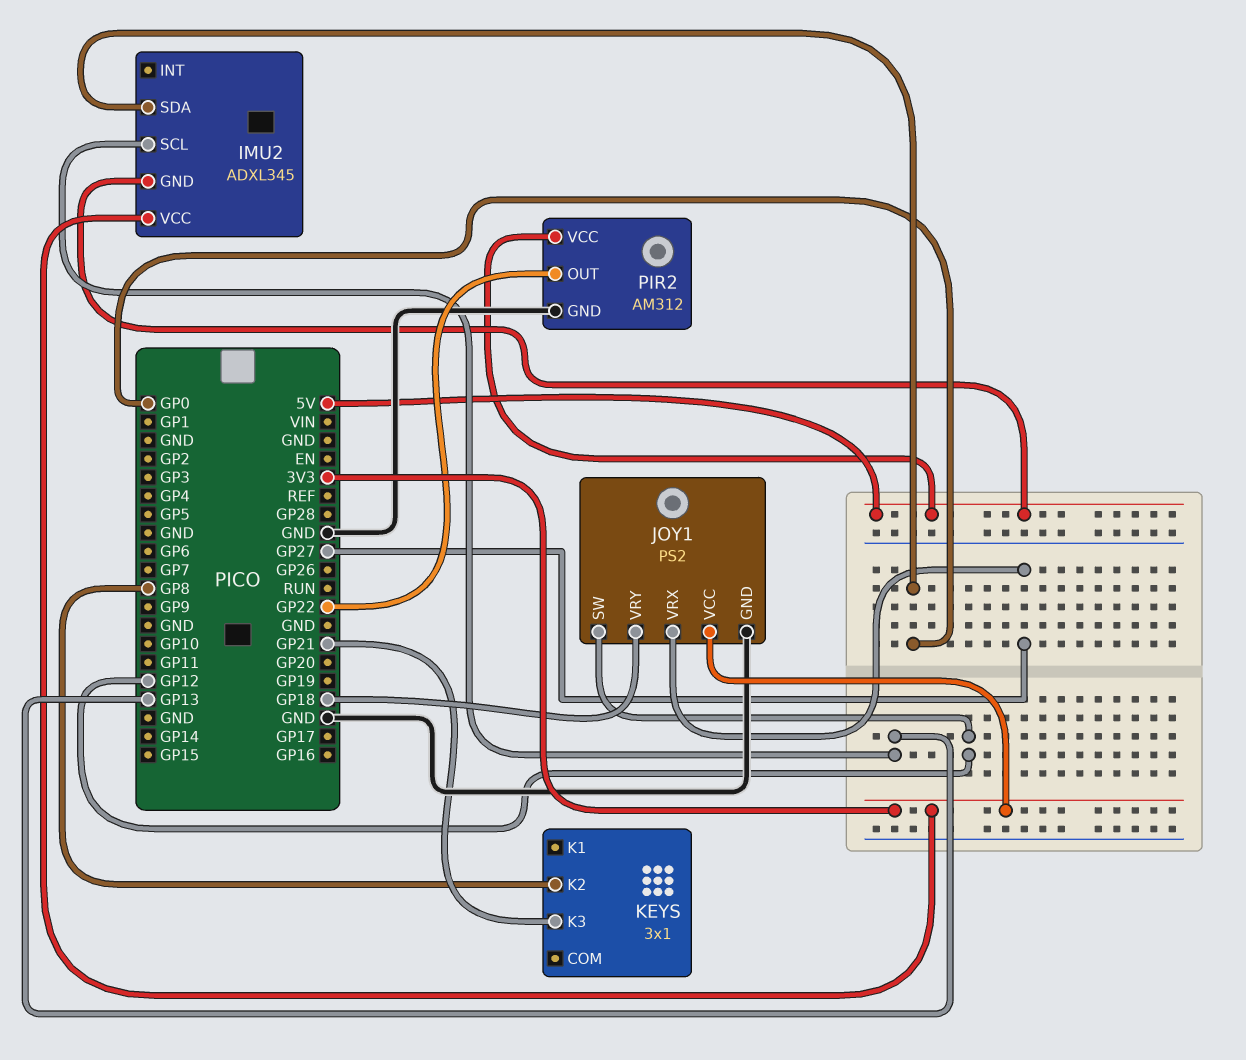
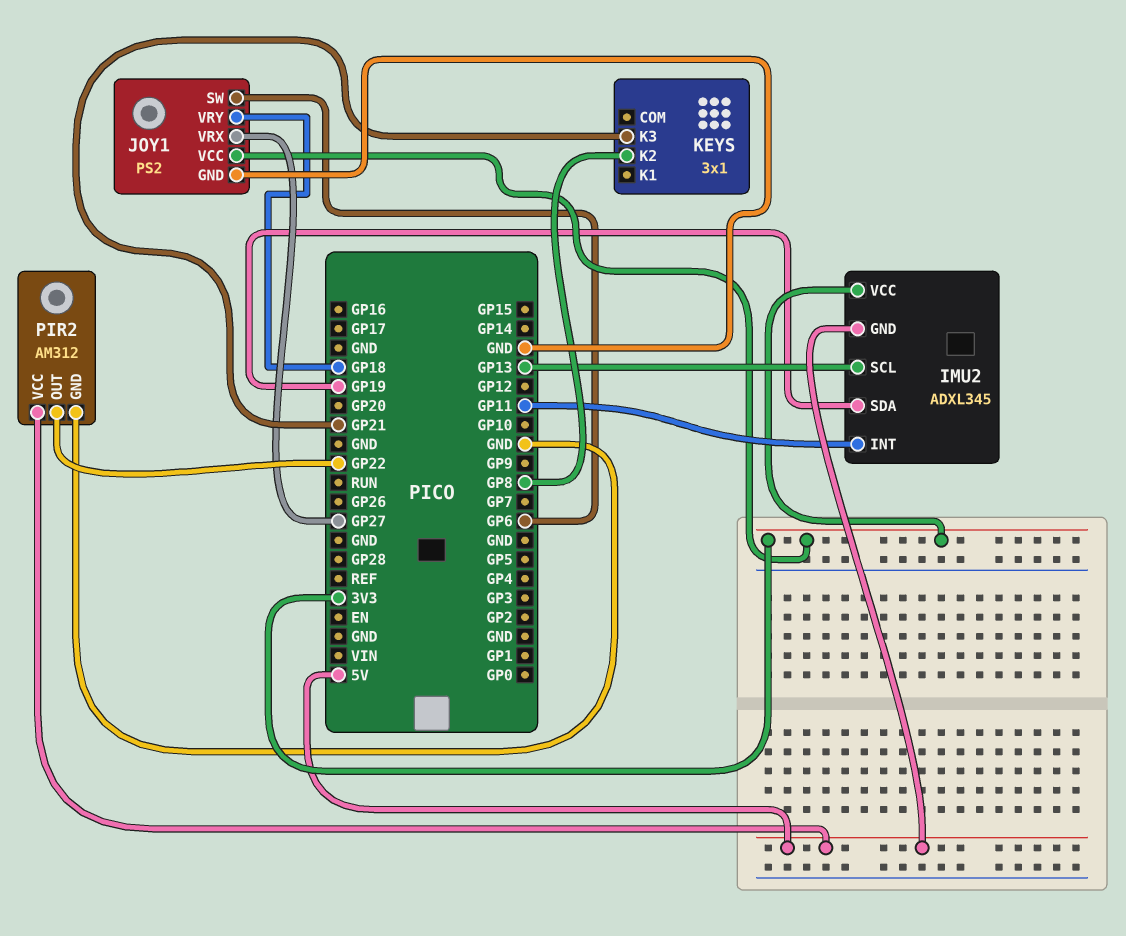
IMU2 pin INT: none -> GP11
IMU2 pin SDA: GP0 -> GP19
JOY1 pin SW: GP12 -> GP6

